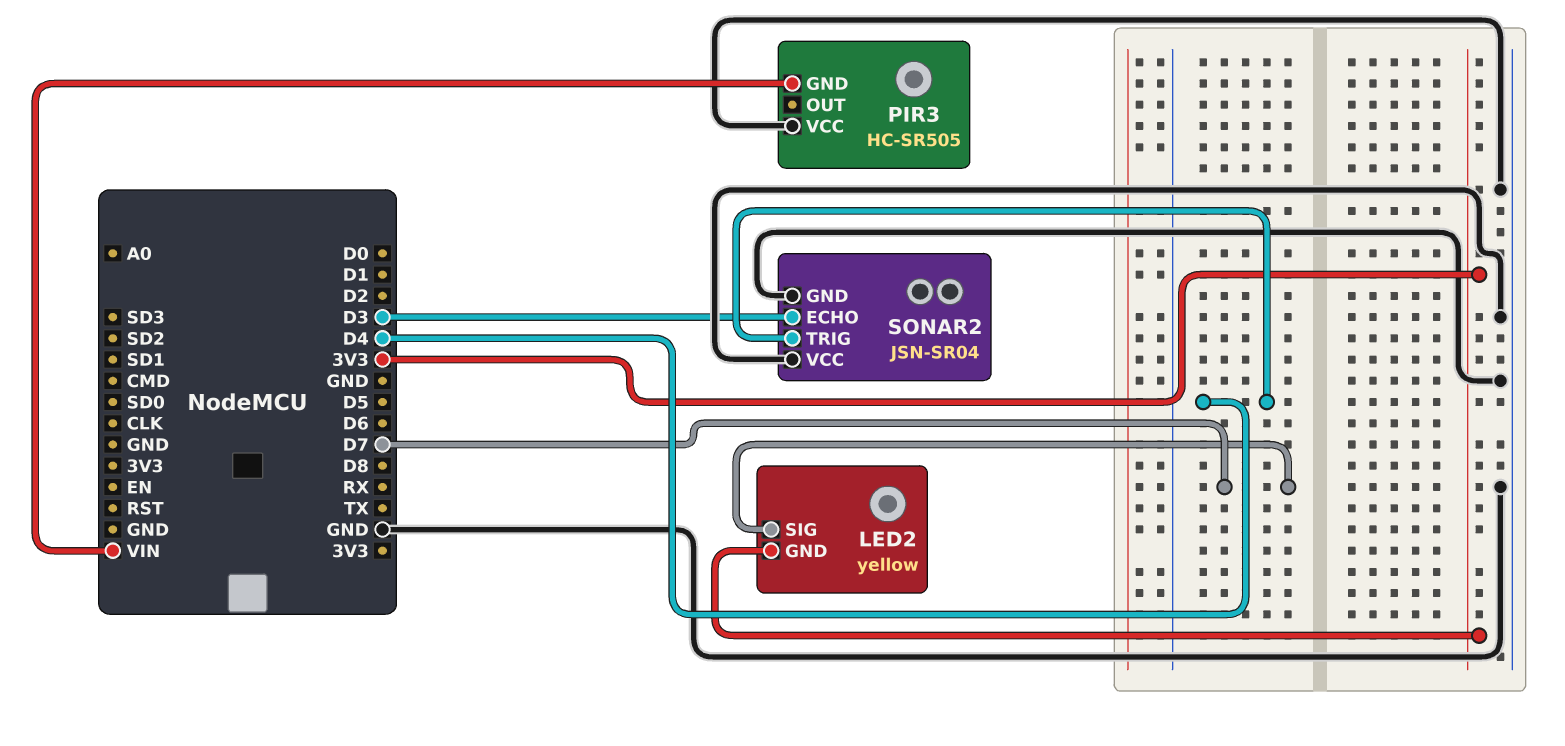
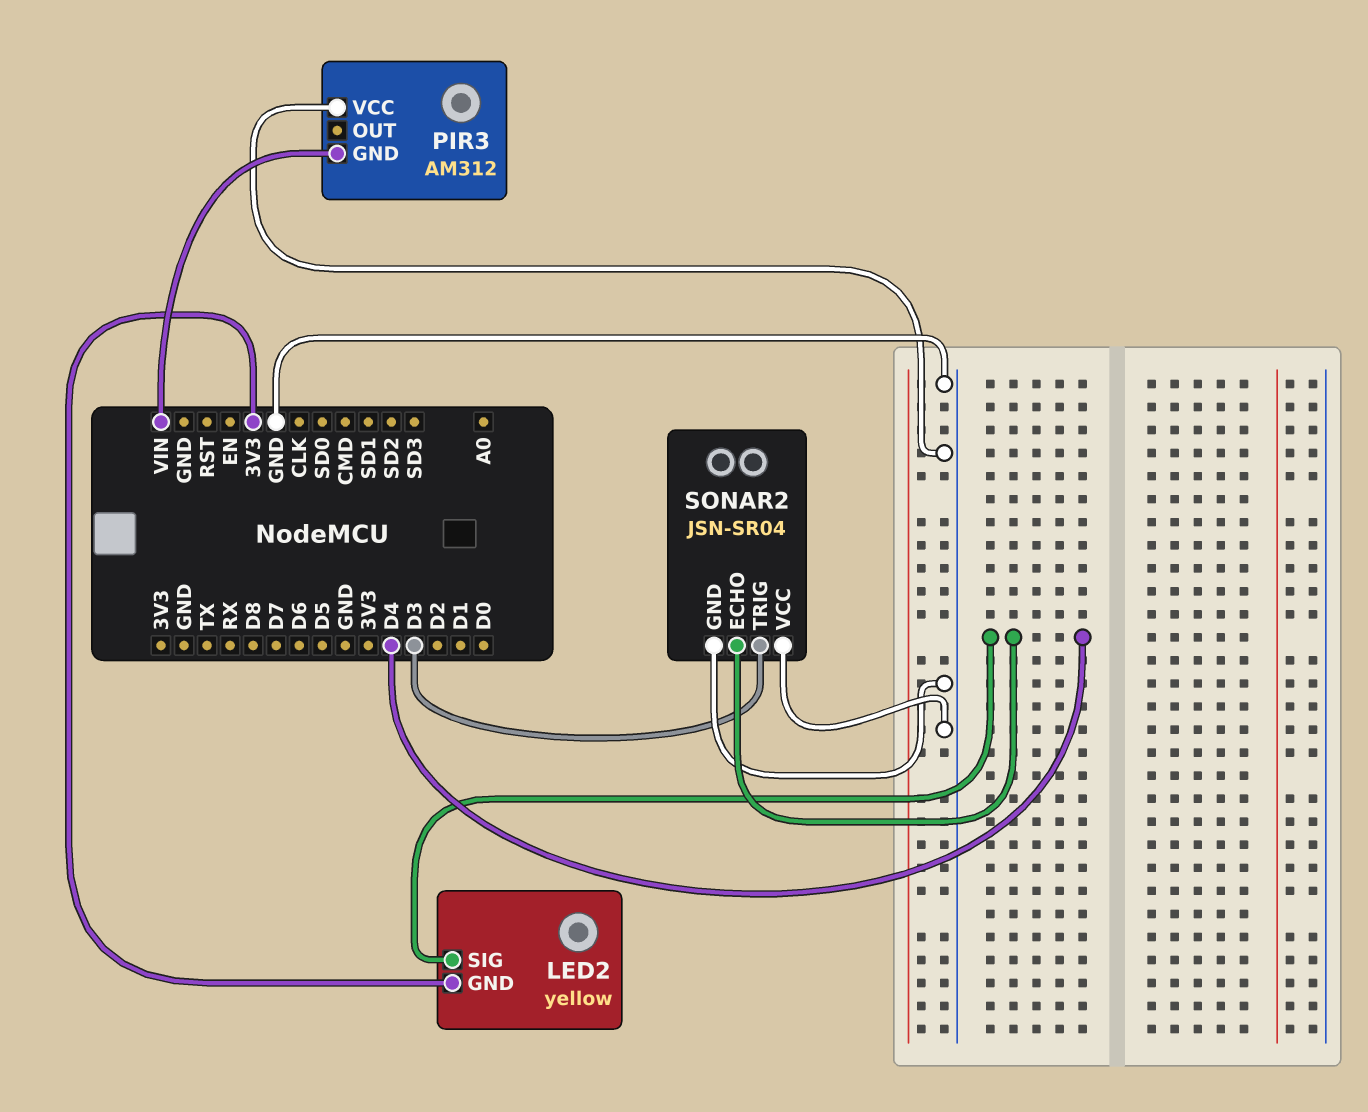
LED2 pin SIG: D7 -> D4
PIR3: HC-SR505 -> AM312
SONAR2 pin ECHO: D3 -> D4
SONAR2 pin TRIG: D4 -> D3

